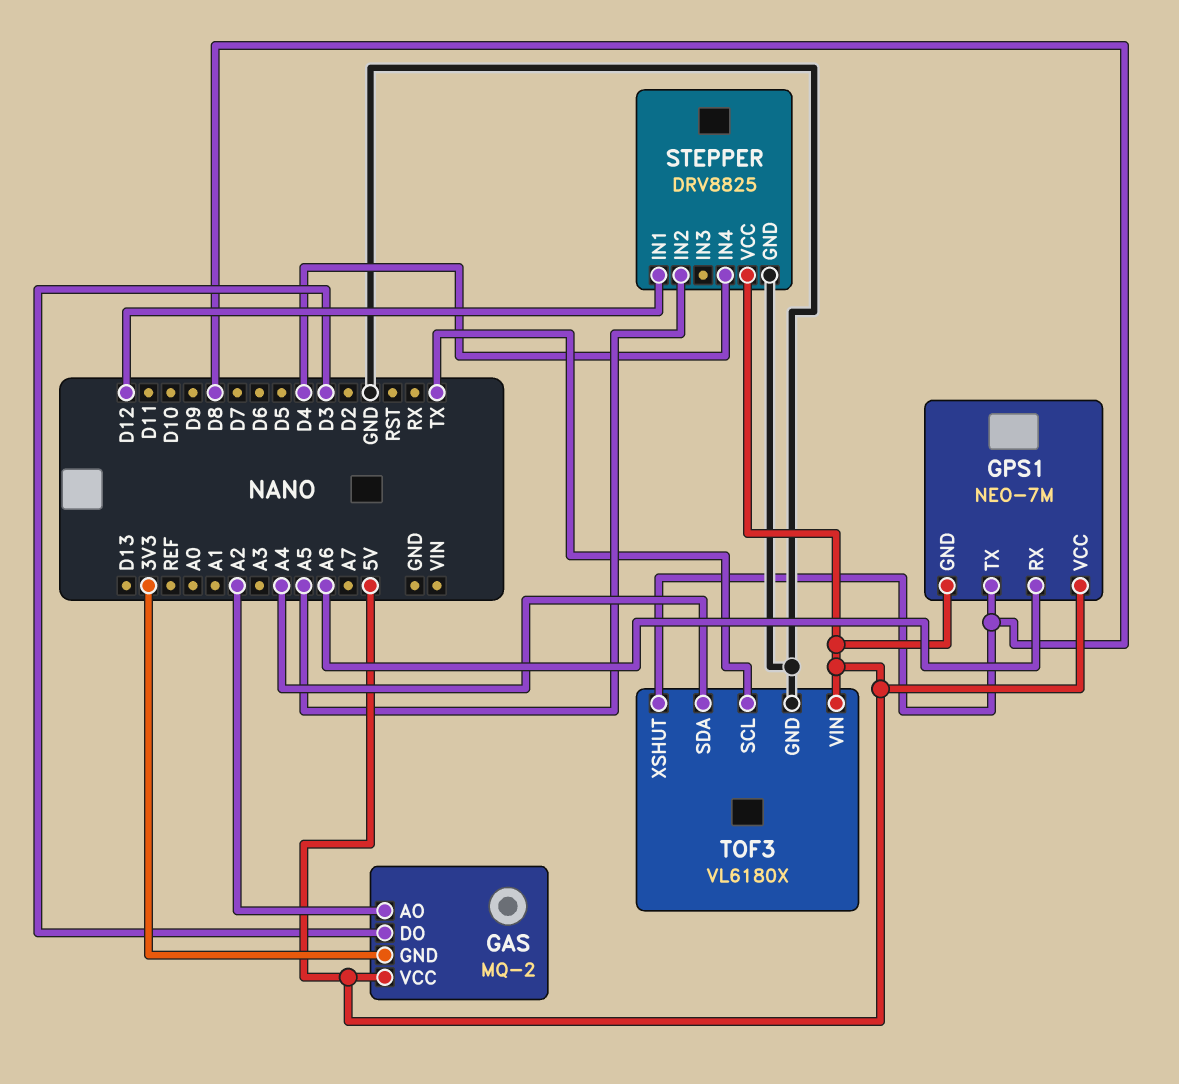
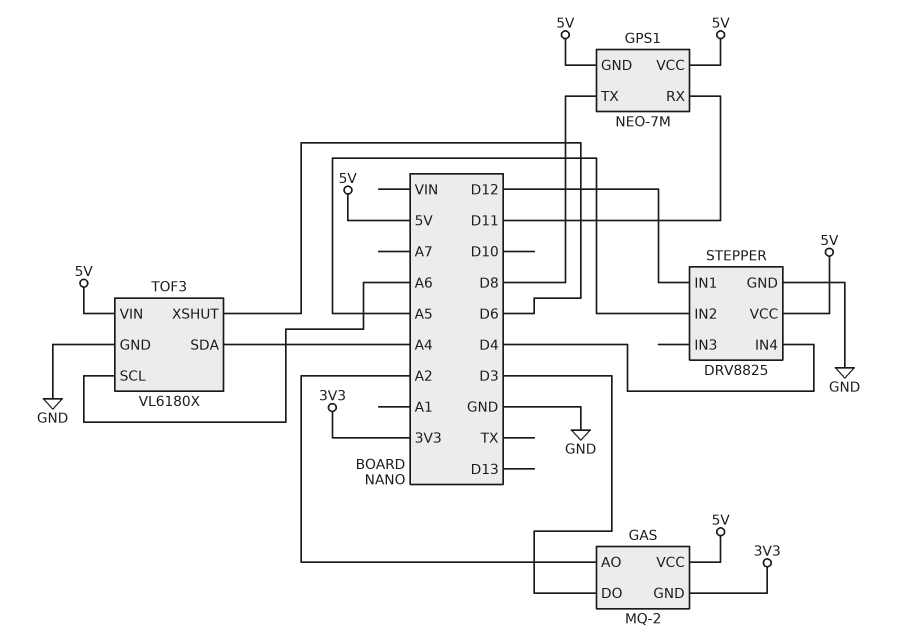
GPS1 pin RX: A6 -> D11
TOF3 pin SCL: TX -> A6
TOF3 pin XSHUT: D8 -> D6

